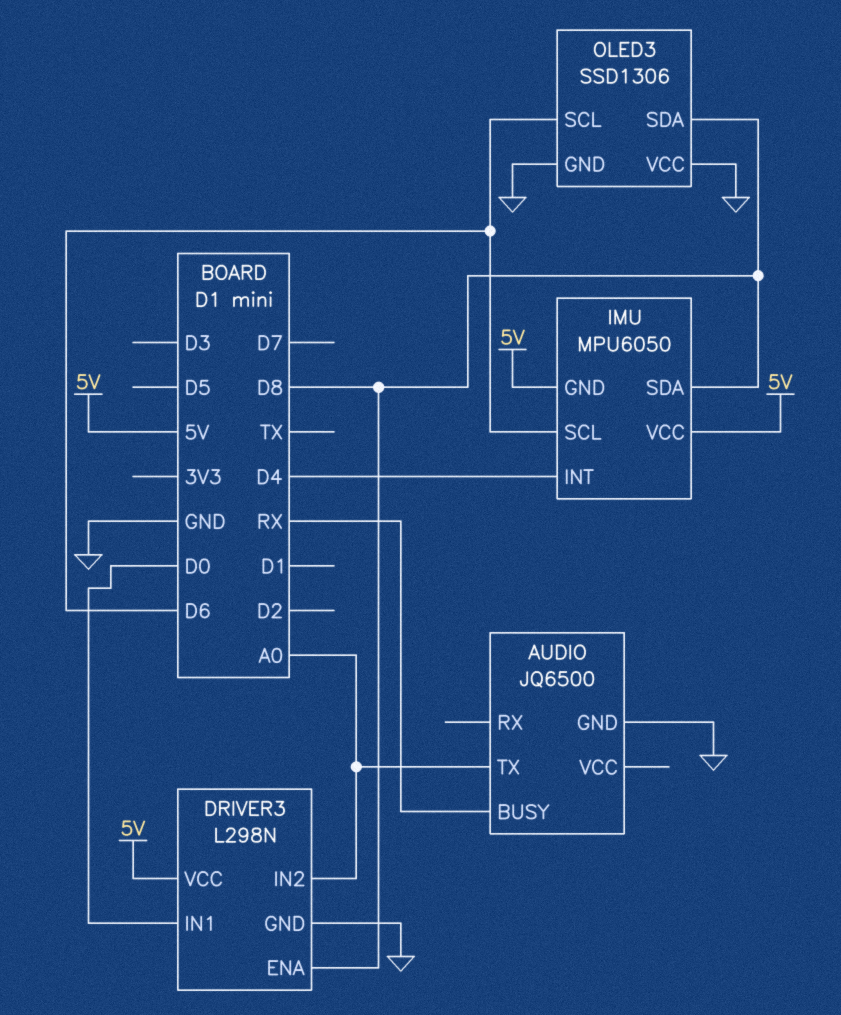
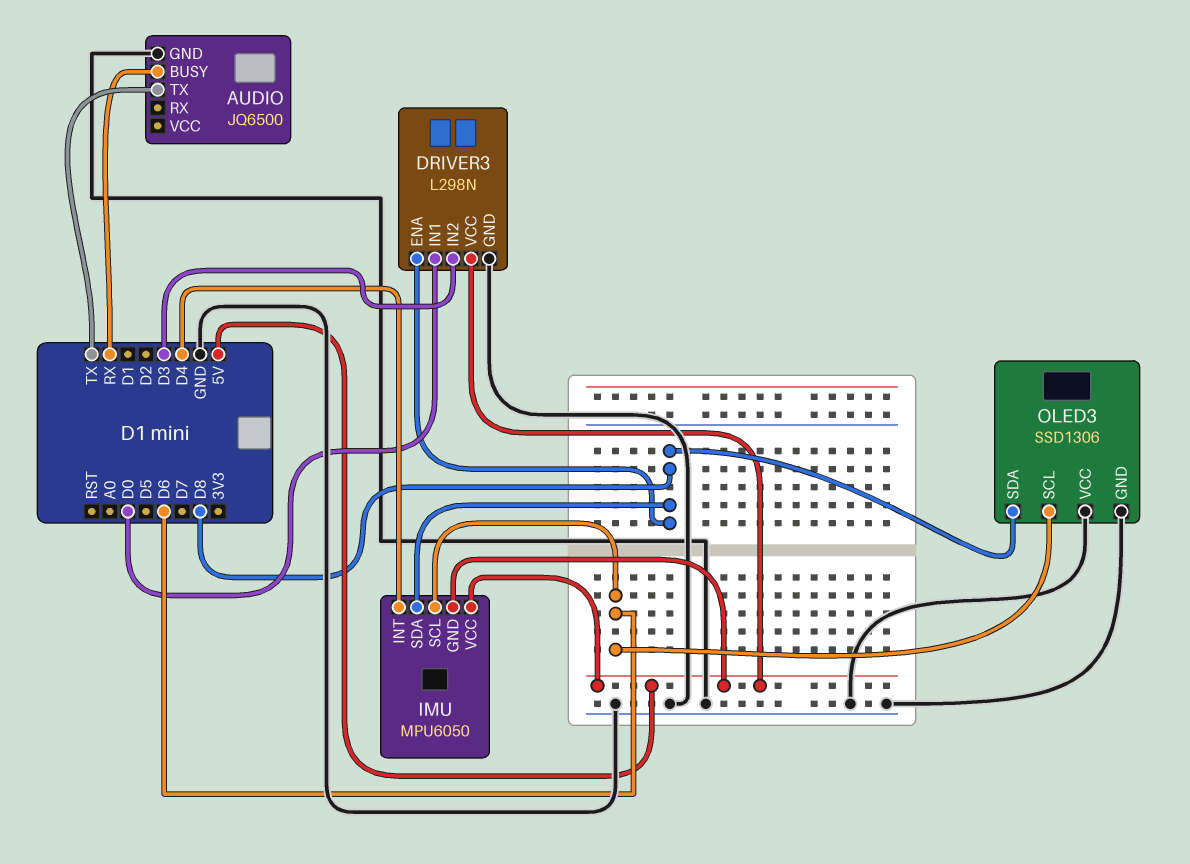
AUDIO pin TX: A0 -> TX
DRIVER3 pin IN2: A0 -> D3

